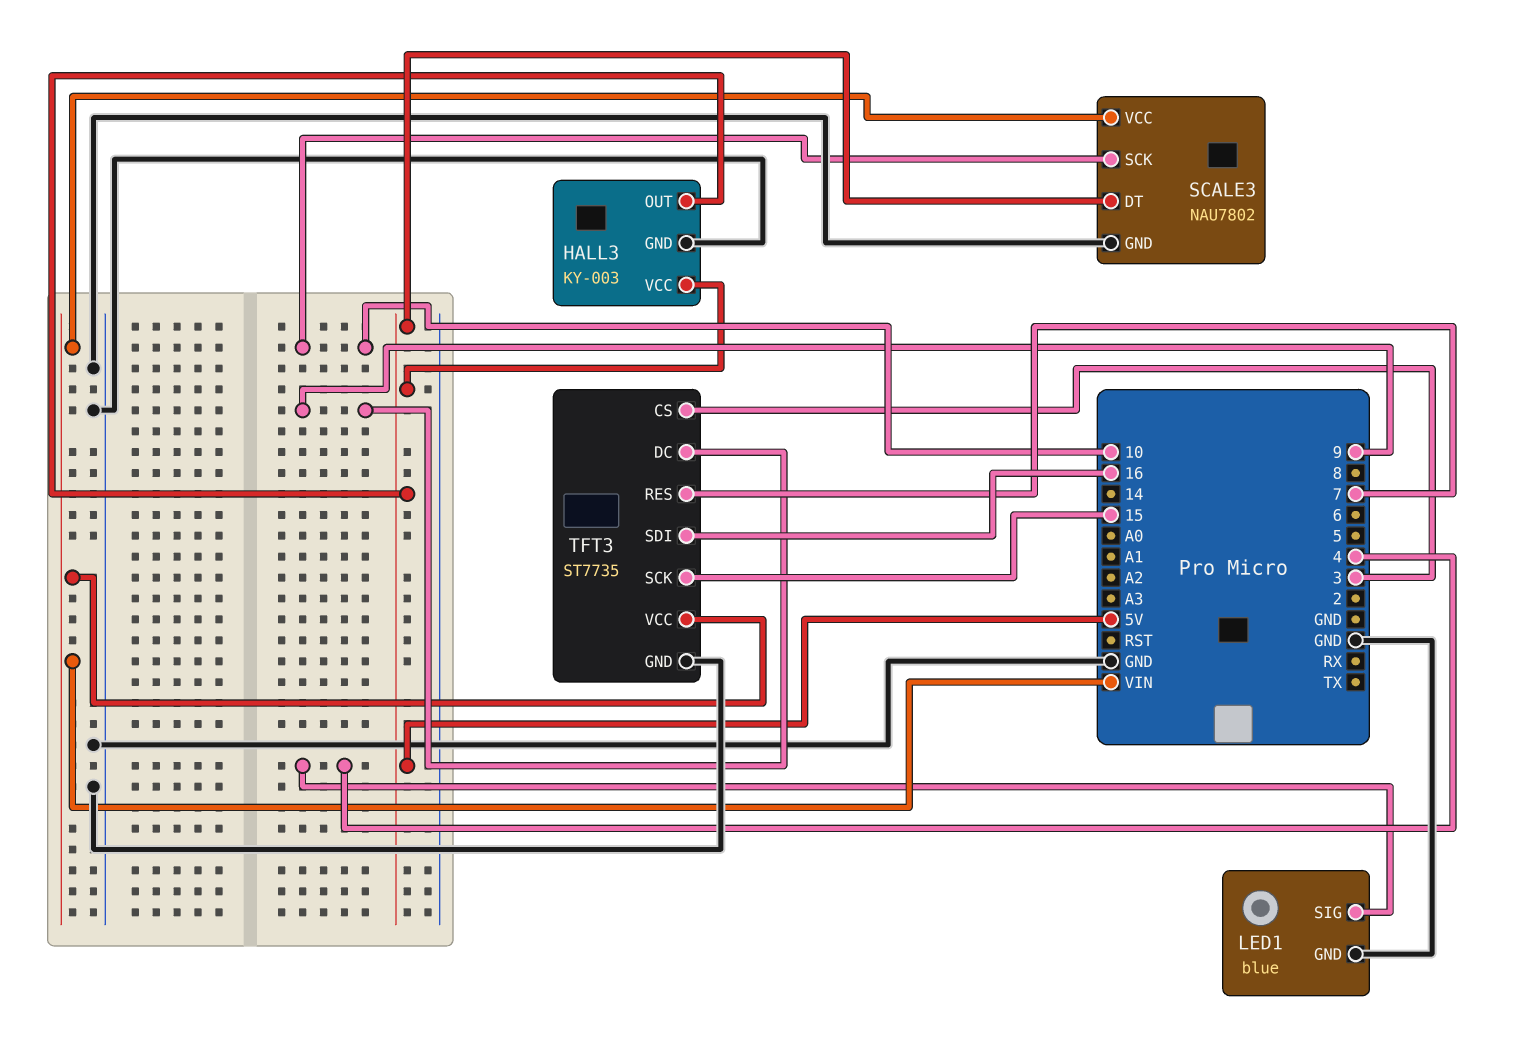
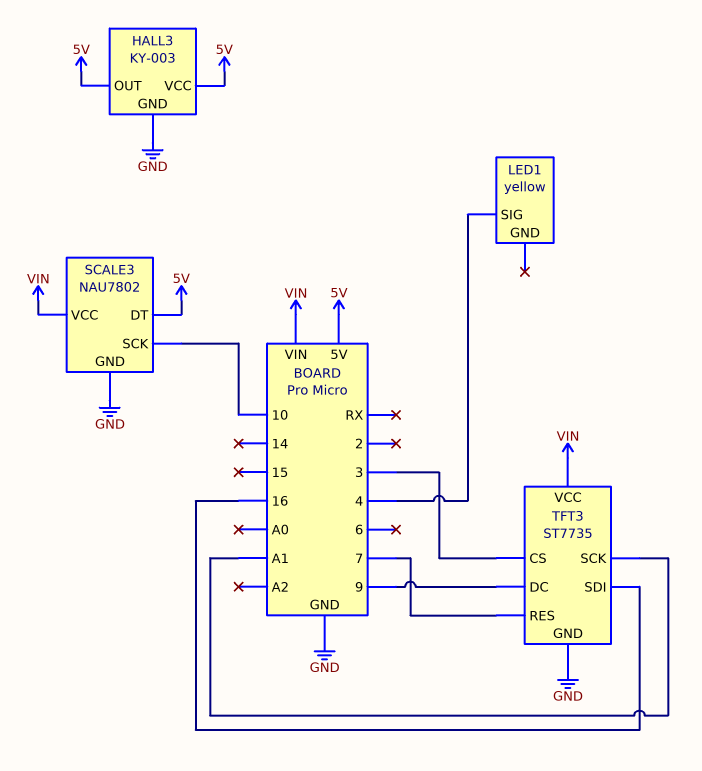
LED1: blue -> yellow
LED1 pin GND: GND -> none
TFT3 pin SCK: 15 -> A1

